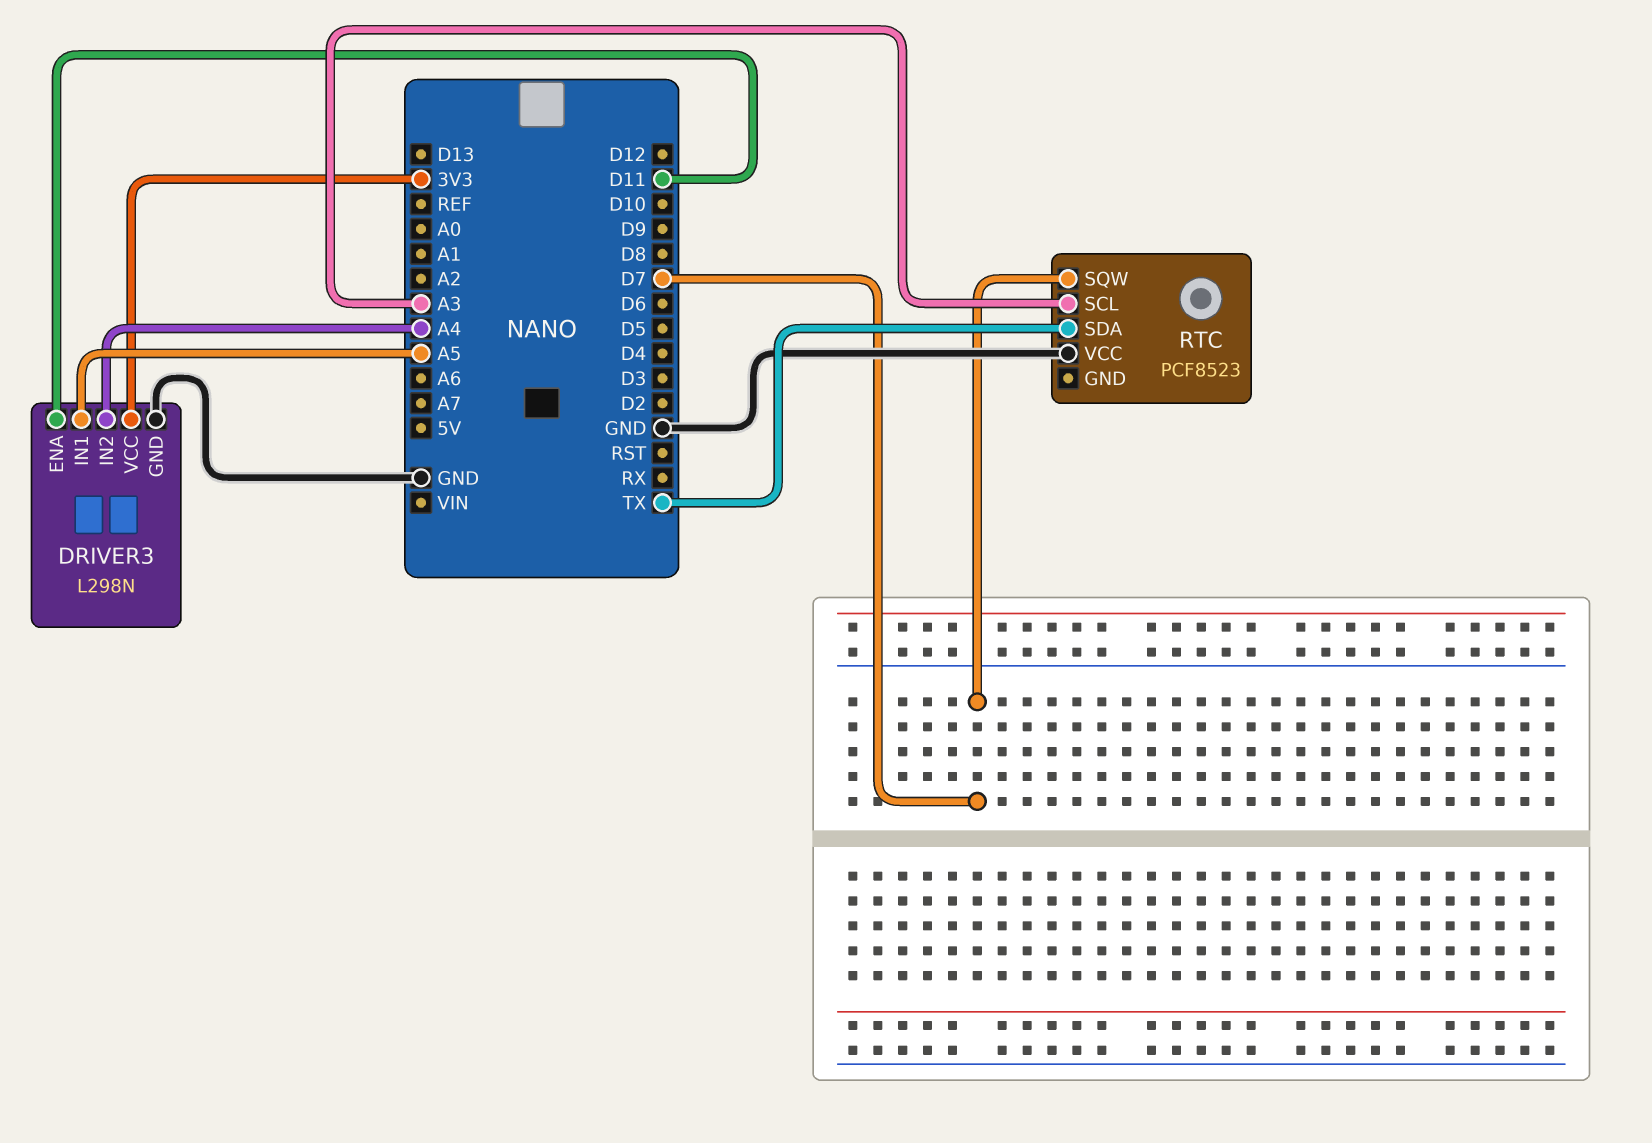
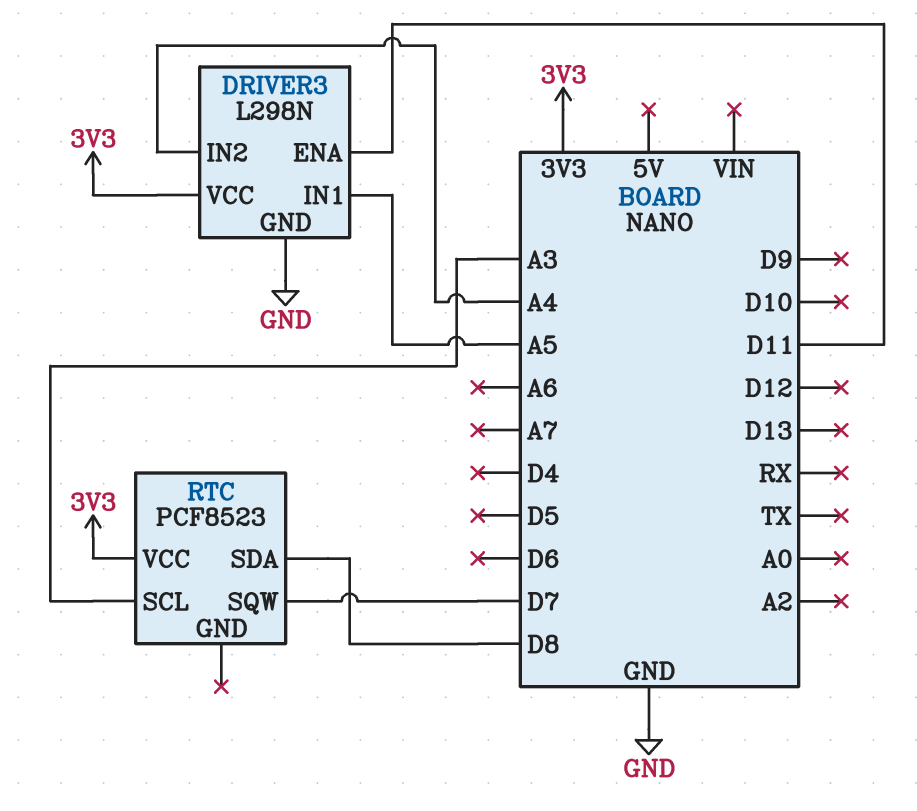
RTC pin SDA: TX -> D8
RTC pin VCC: GND -> 3V3

